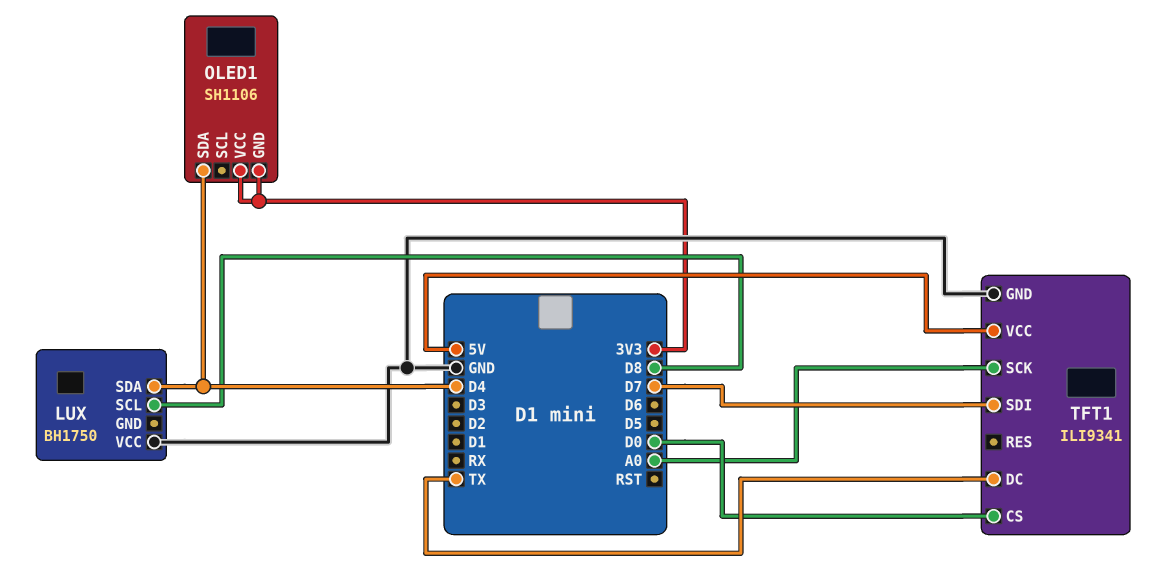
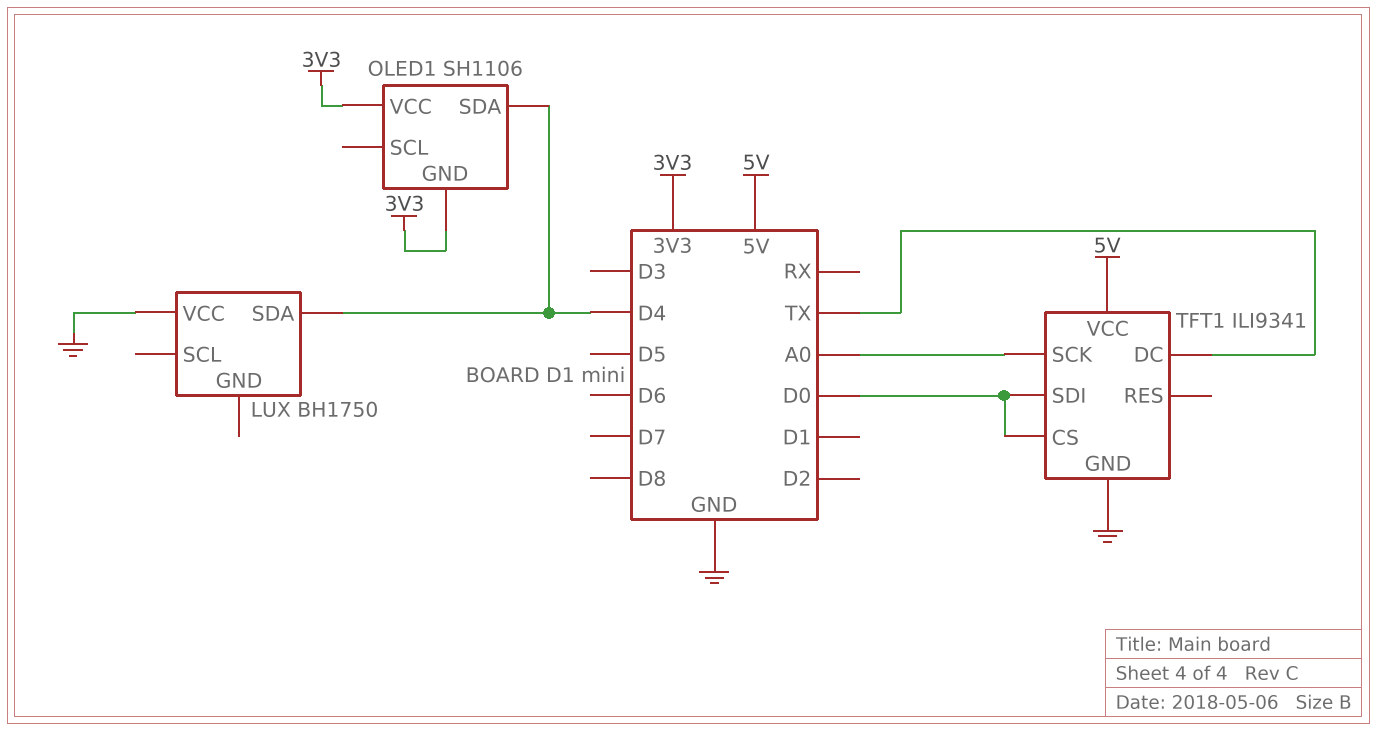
LUX pin SCL: D8 -> none
TFT1 pin SDI: D7 -> D0

